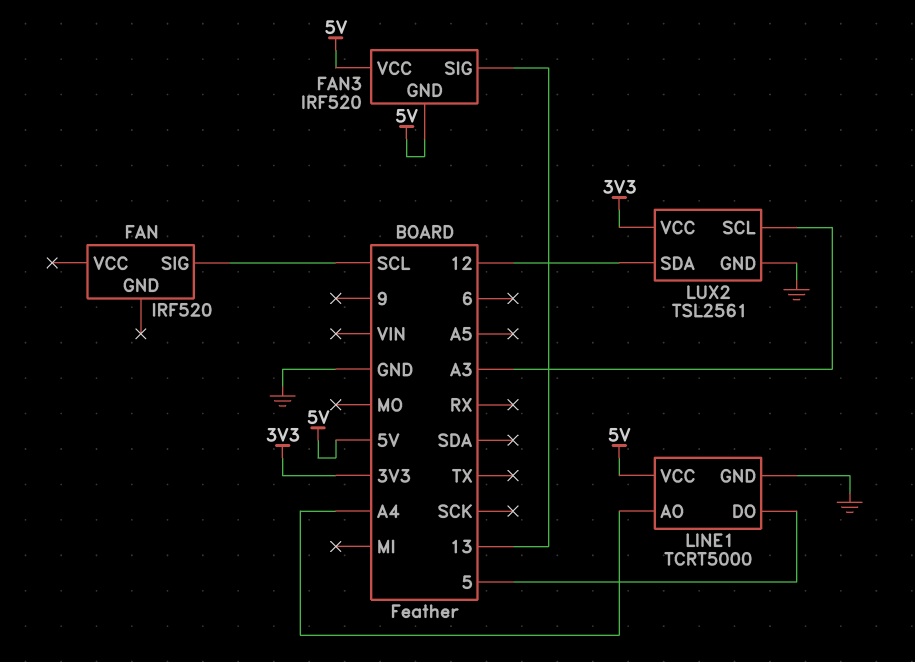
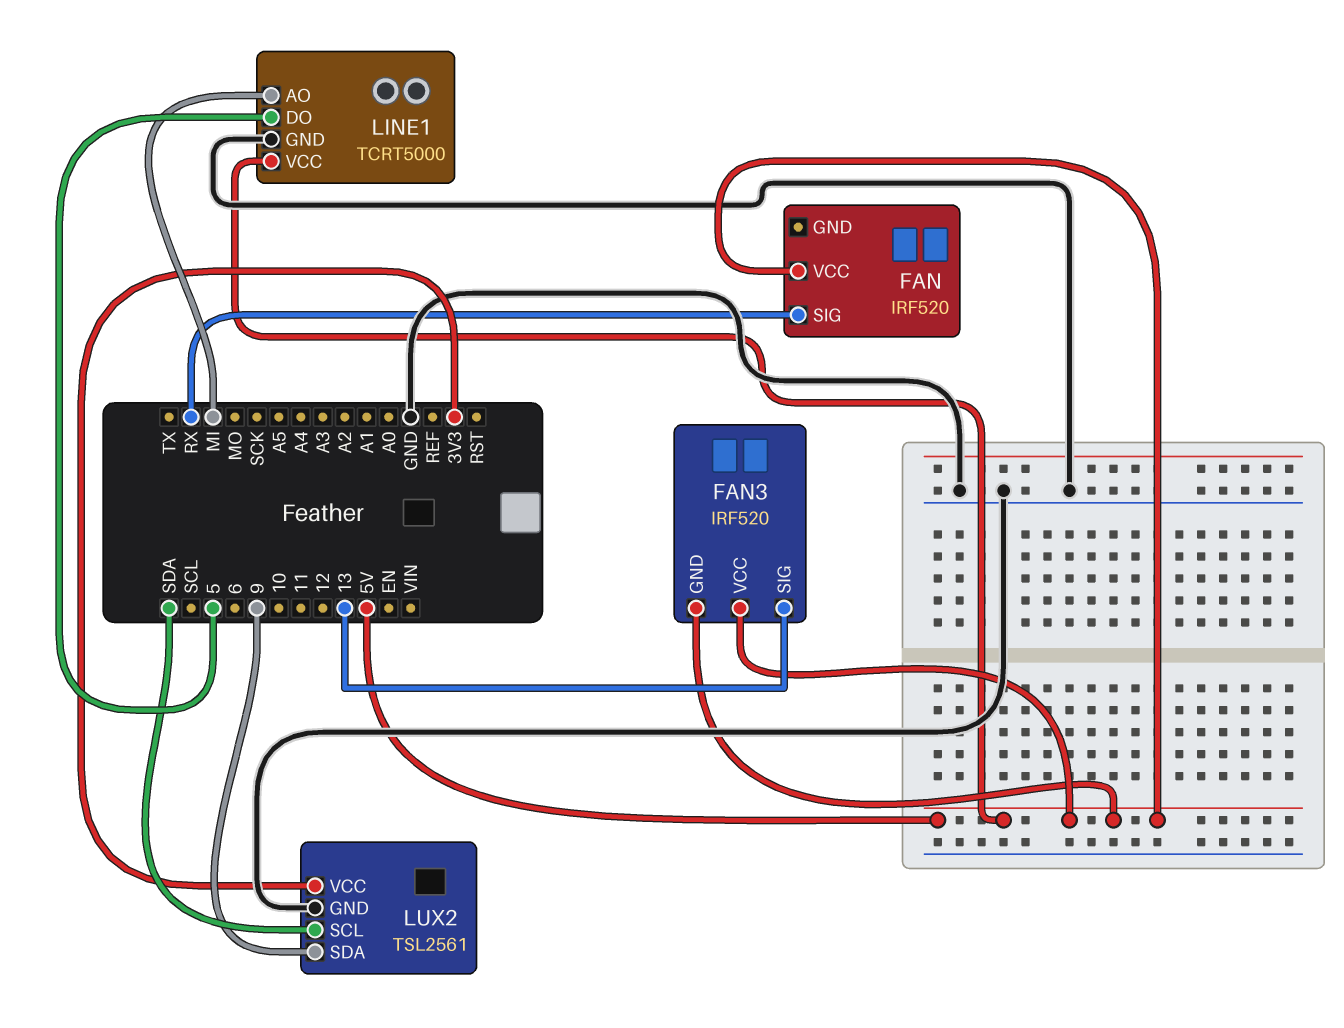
FAN pin SIG: SCL -> RX
FAN pin VCC: none -> 5V
LINE1 pin AO: A4 -> MI
LUX2 pin SCL: A3 -> SDA
LUX2 pin SDA: 12 -> 9

